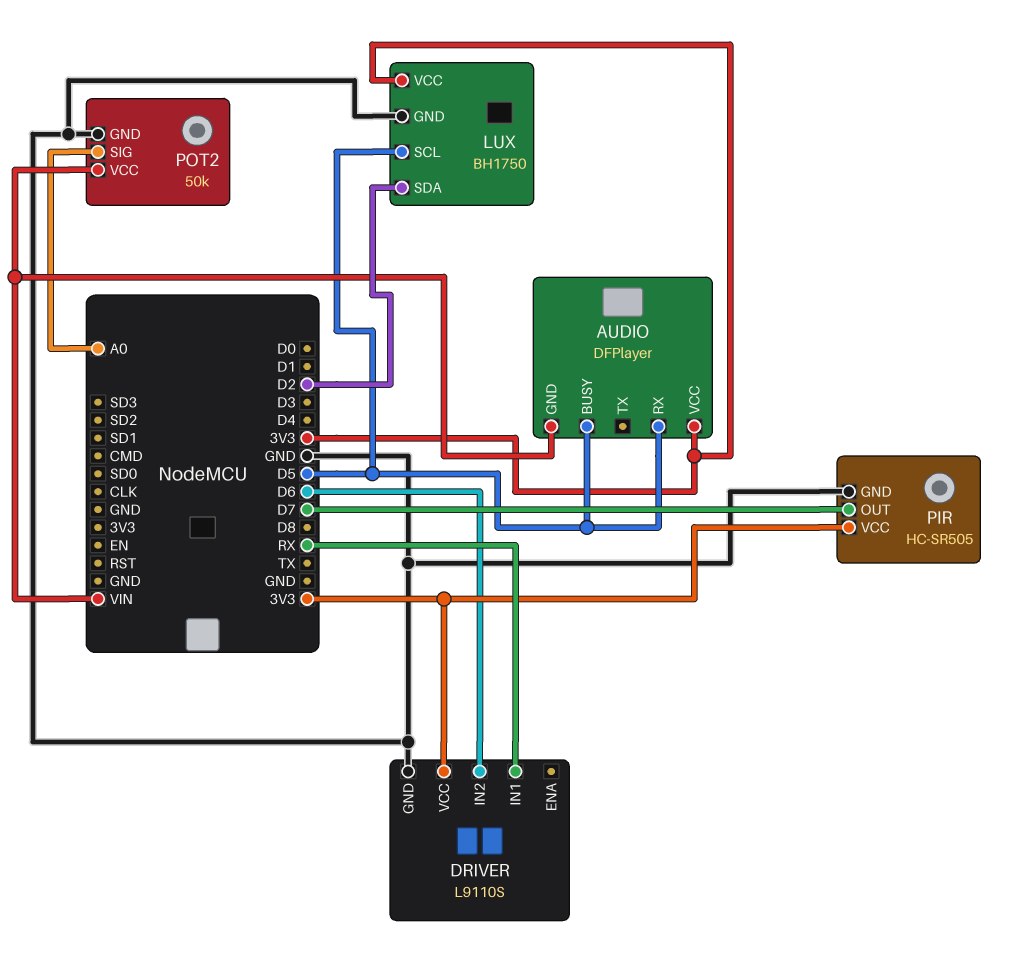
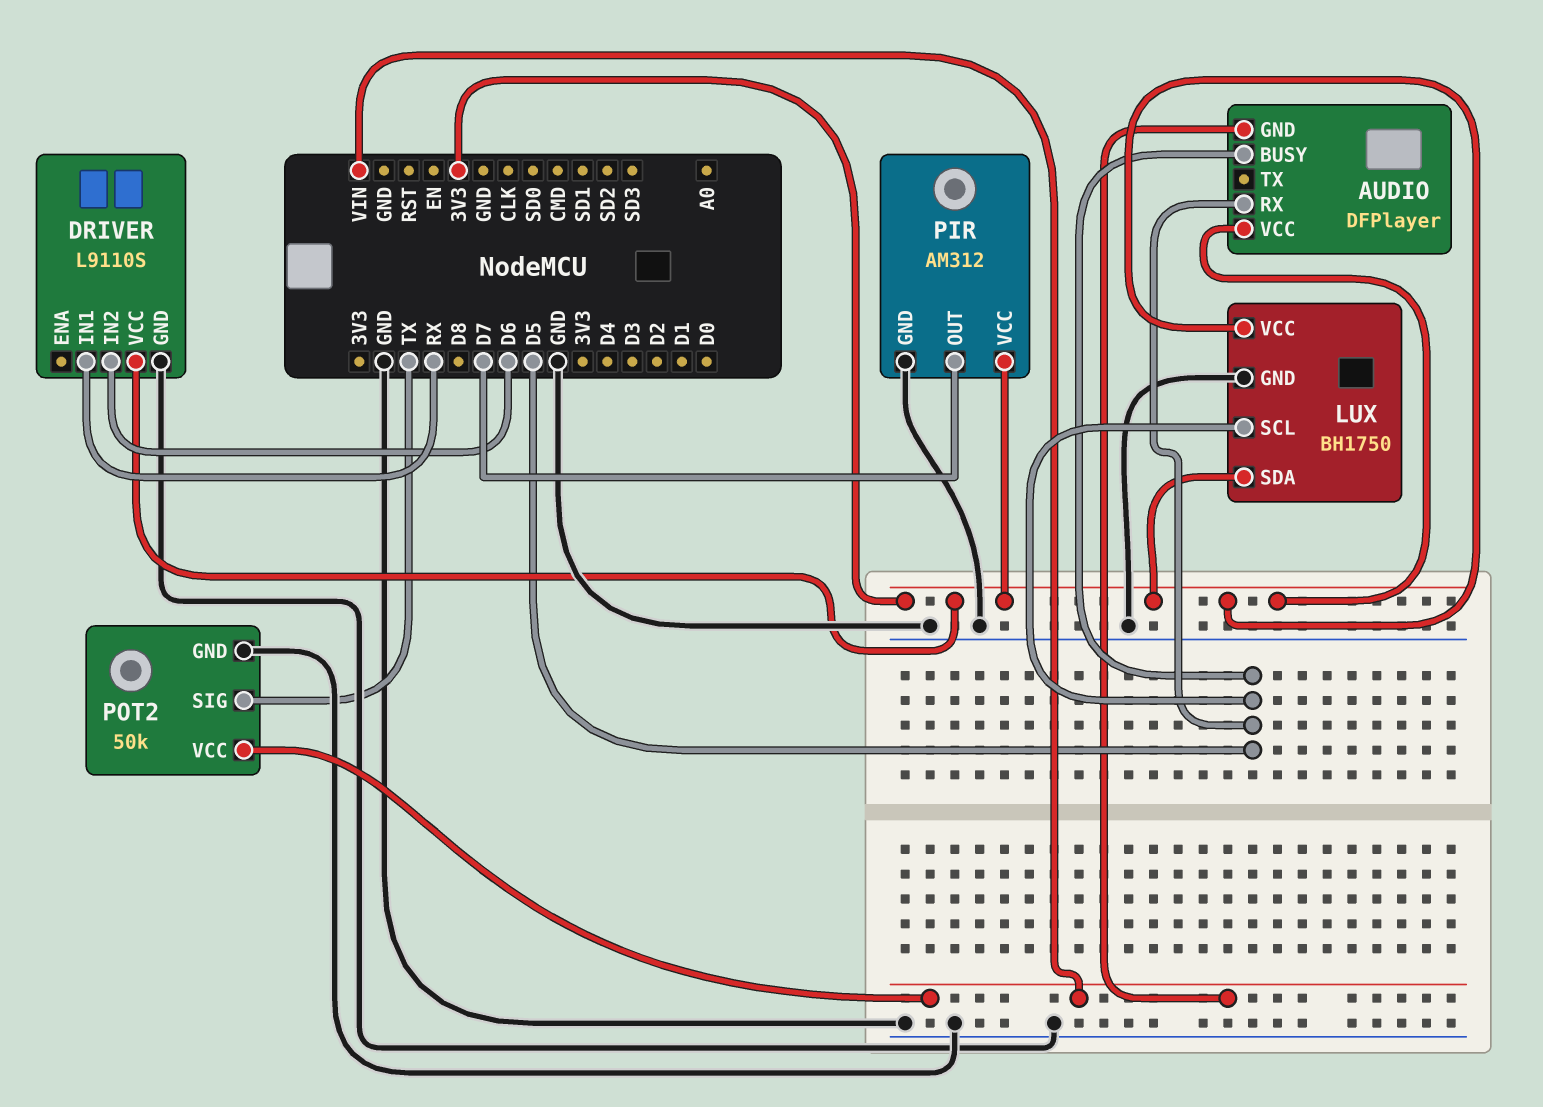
LUX pin SDA: D2 -> 3V3
PIR: HC-SR505 -> AM312
POT2 pin SIG: A0 -> TX

